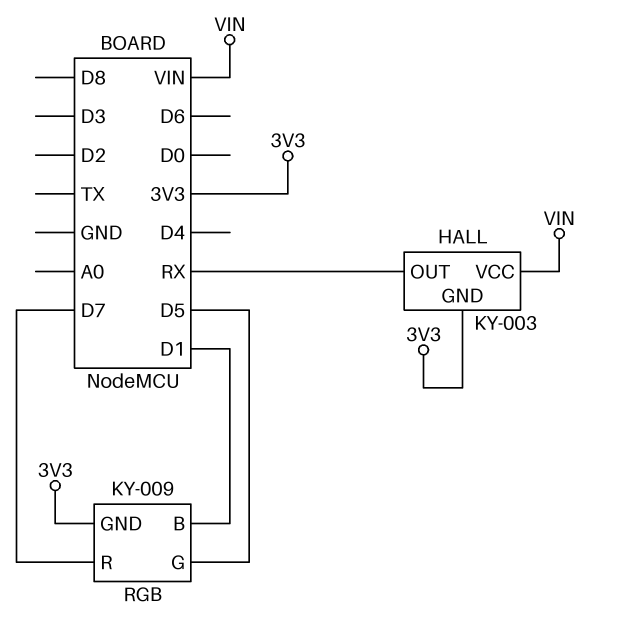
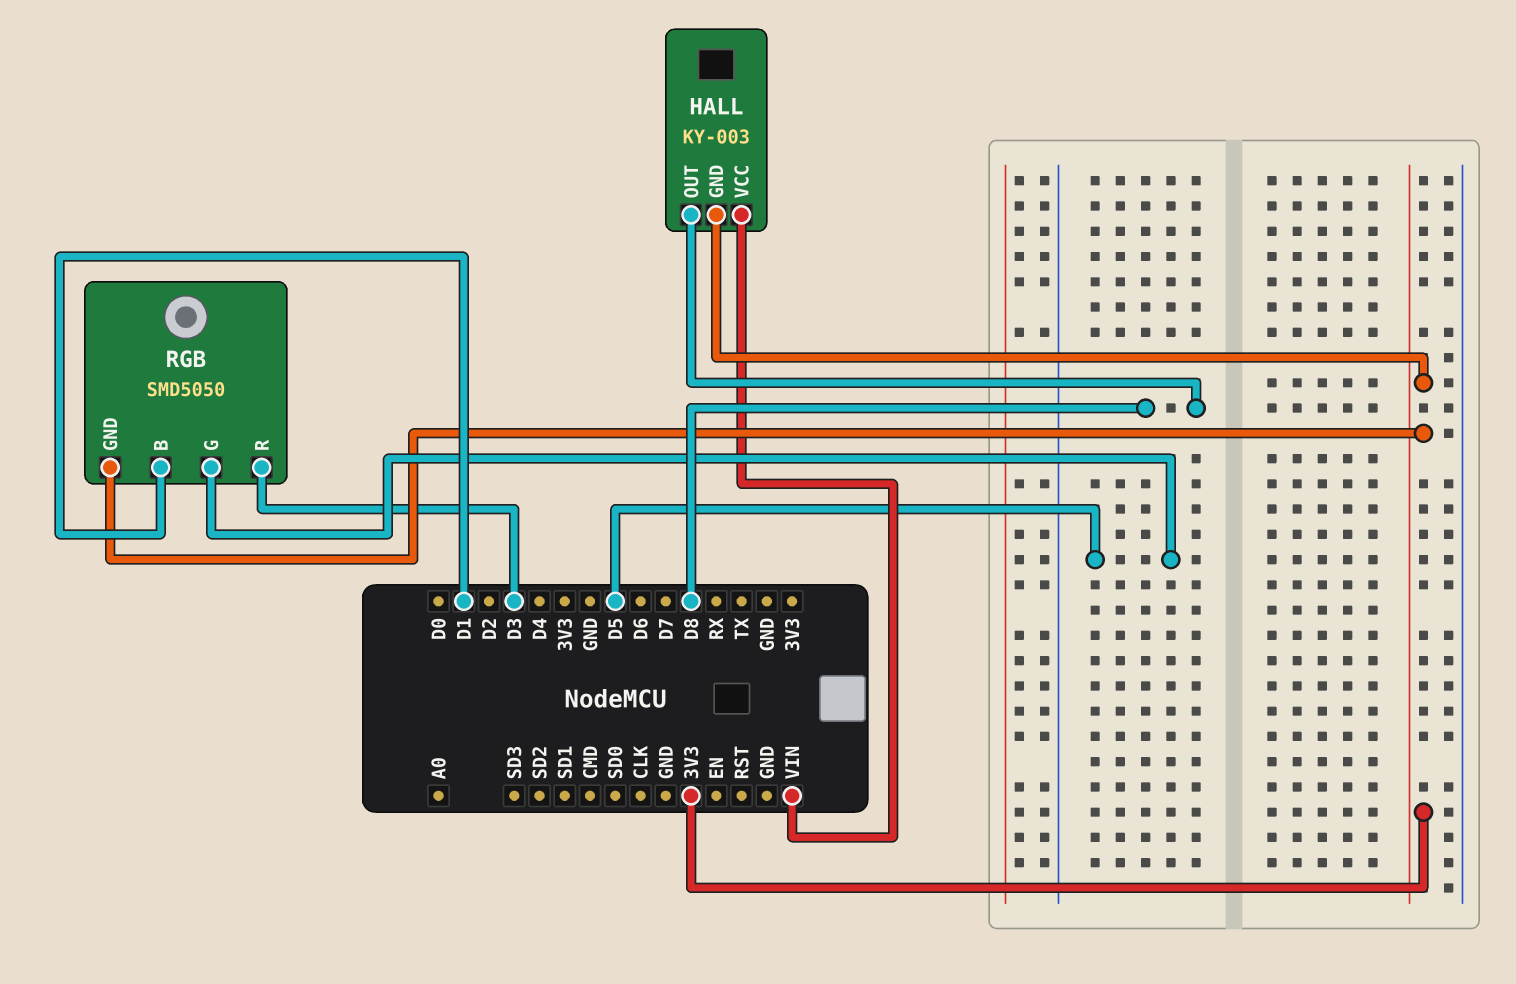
HALL pin OUT: RX -> D8
RGB: KY-009 -> SMD5050
RGB pin R: D7 -> D3

